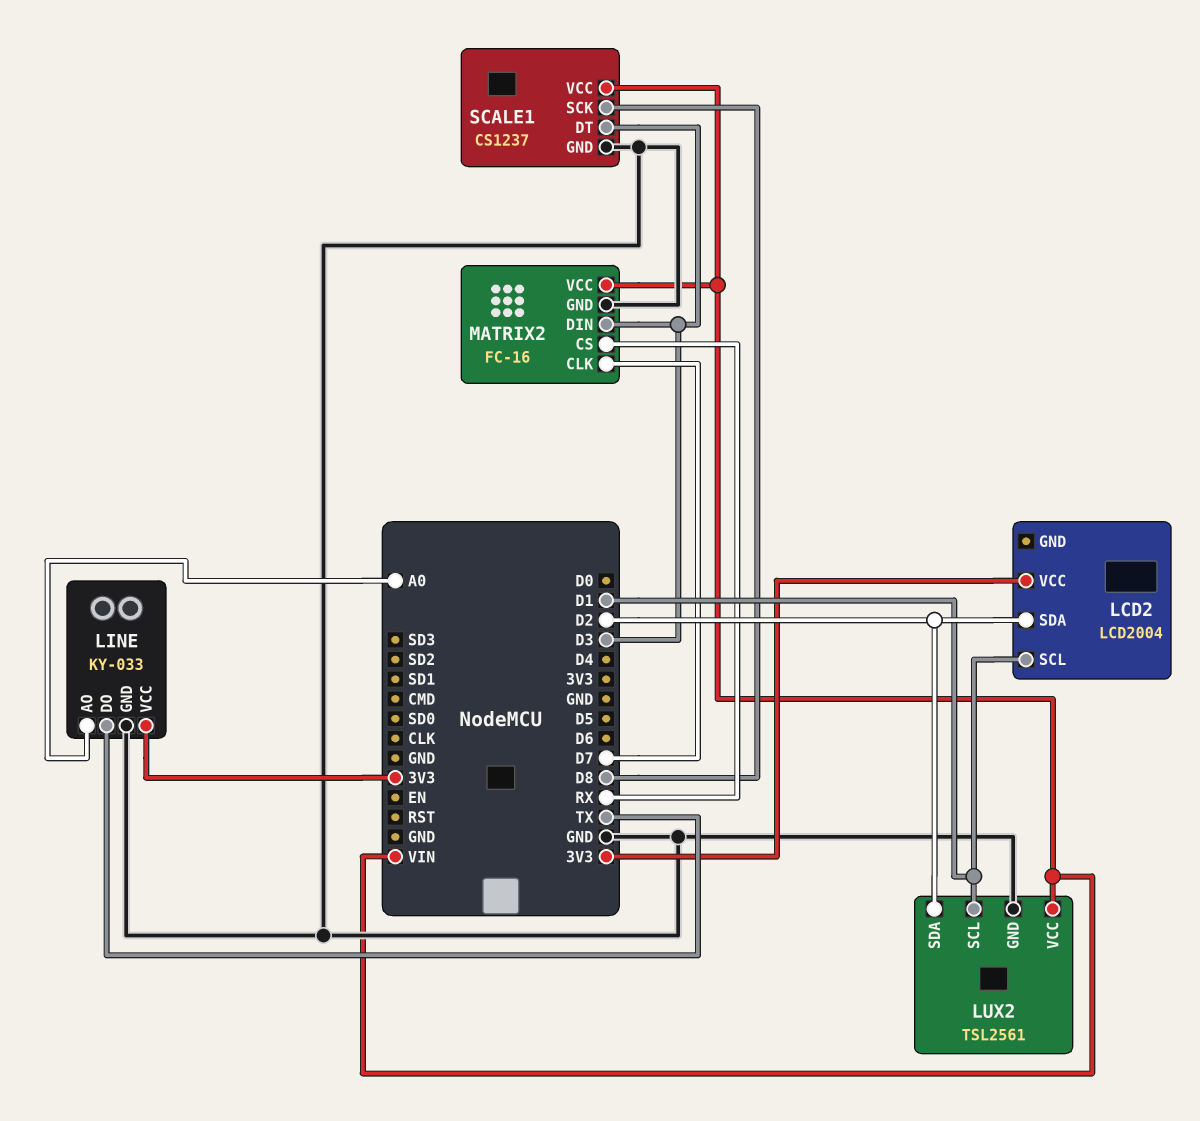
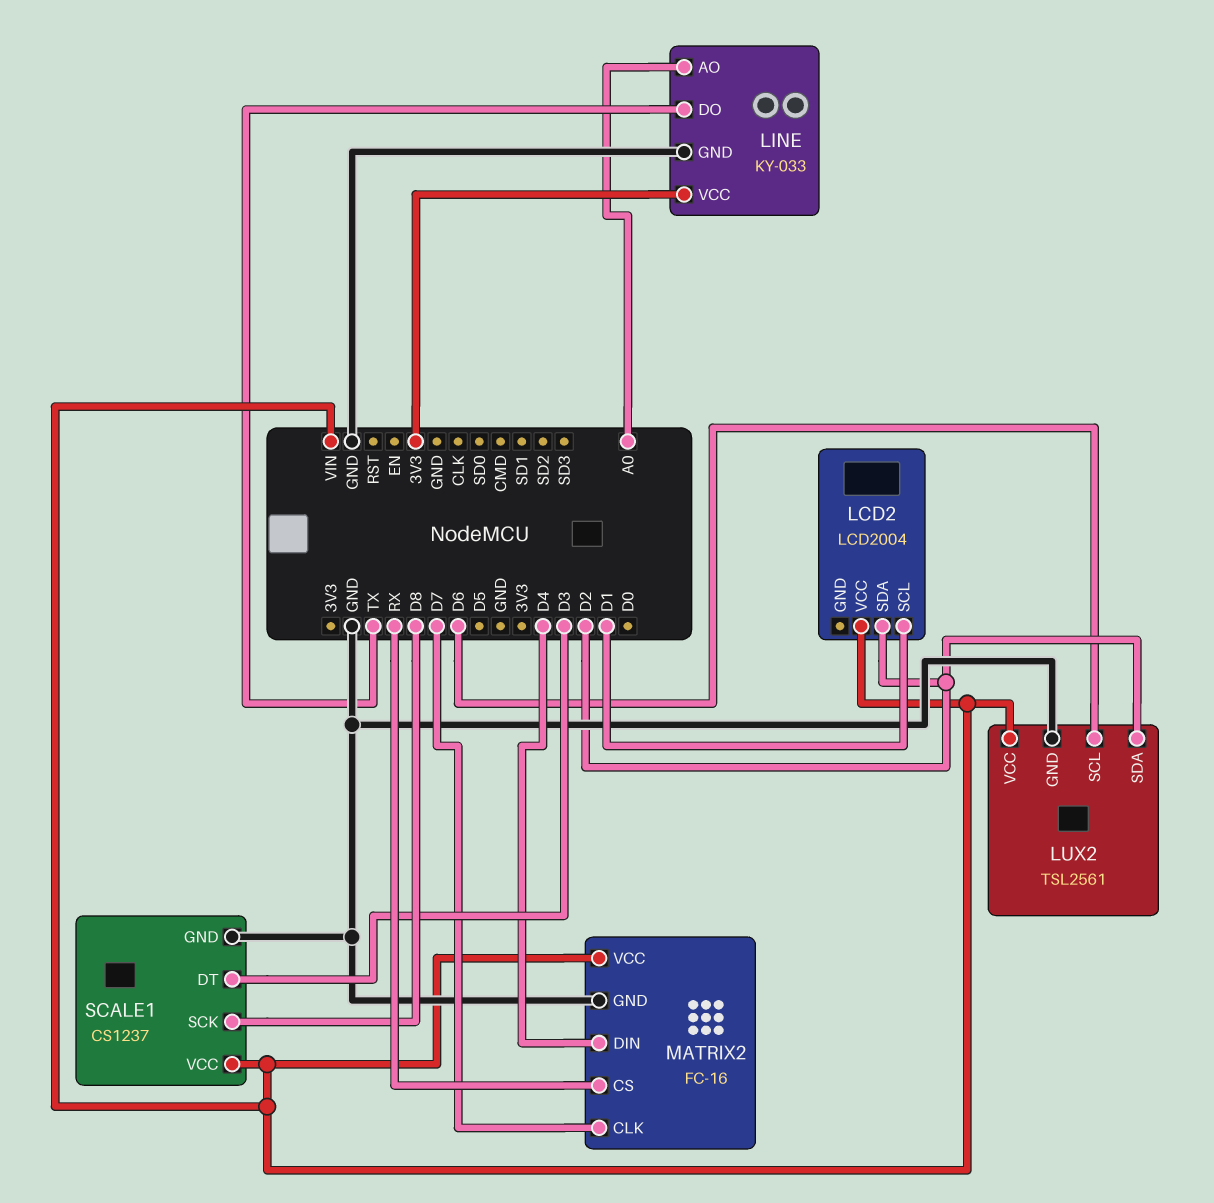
LCD2 pin VCC: 3V3 -> VIN
LUX2 pin SCL: D1 -> D6
MATRIX2 pin DIN: D3 -> D4

